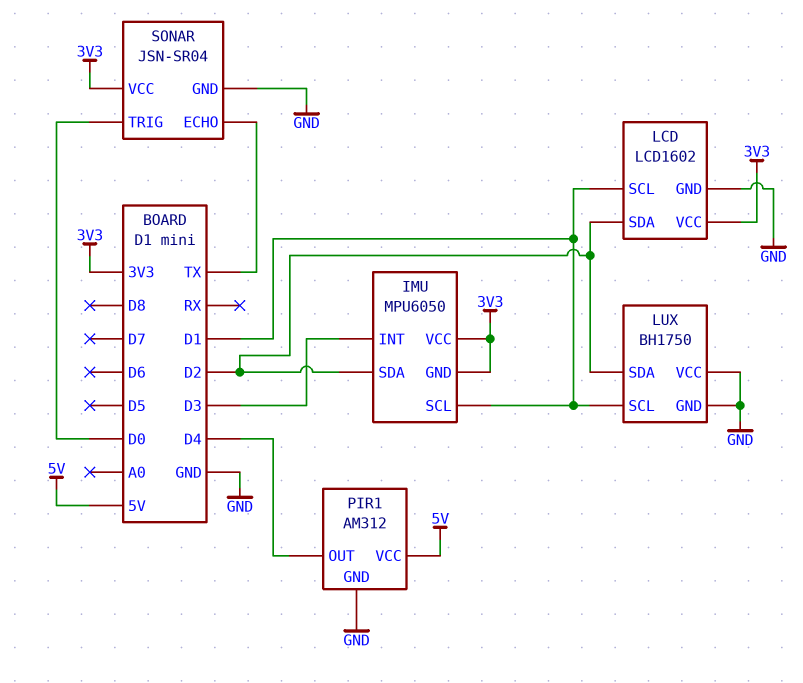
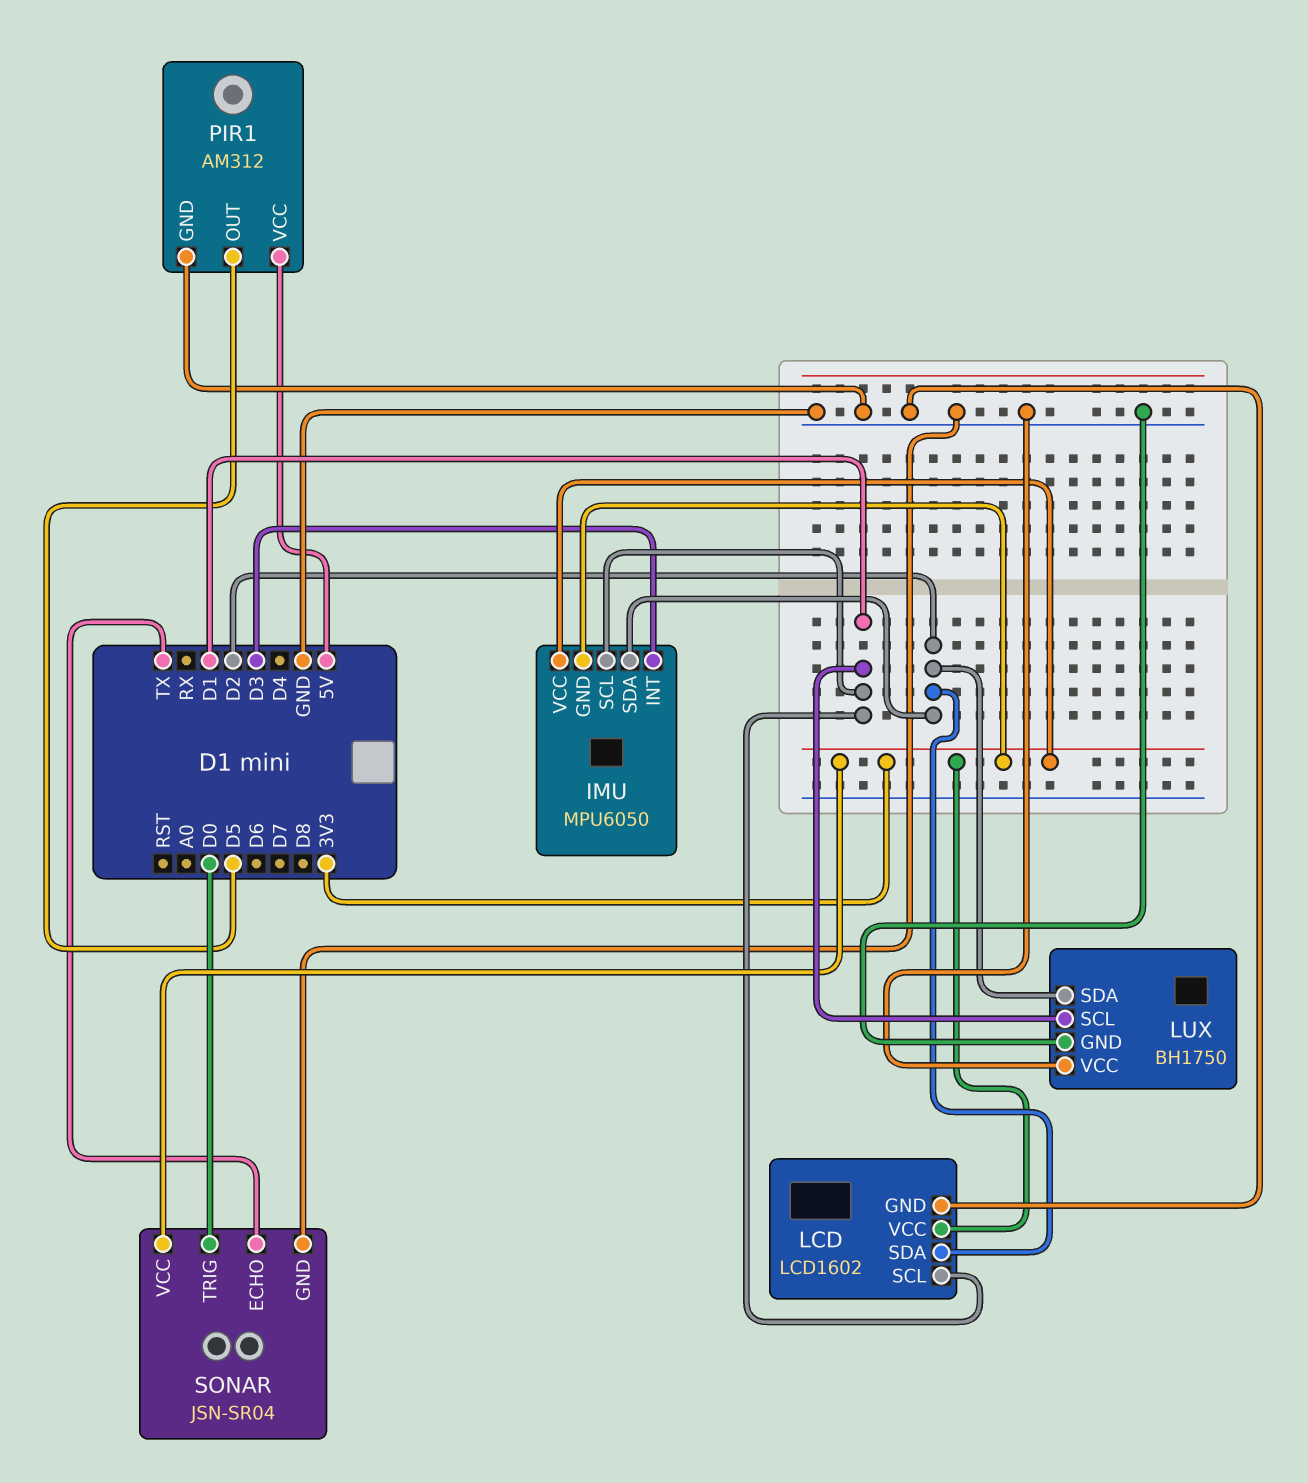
PIR1 pin OUT: D4 -> D5

